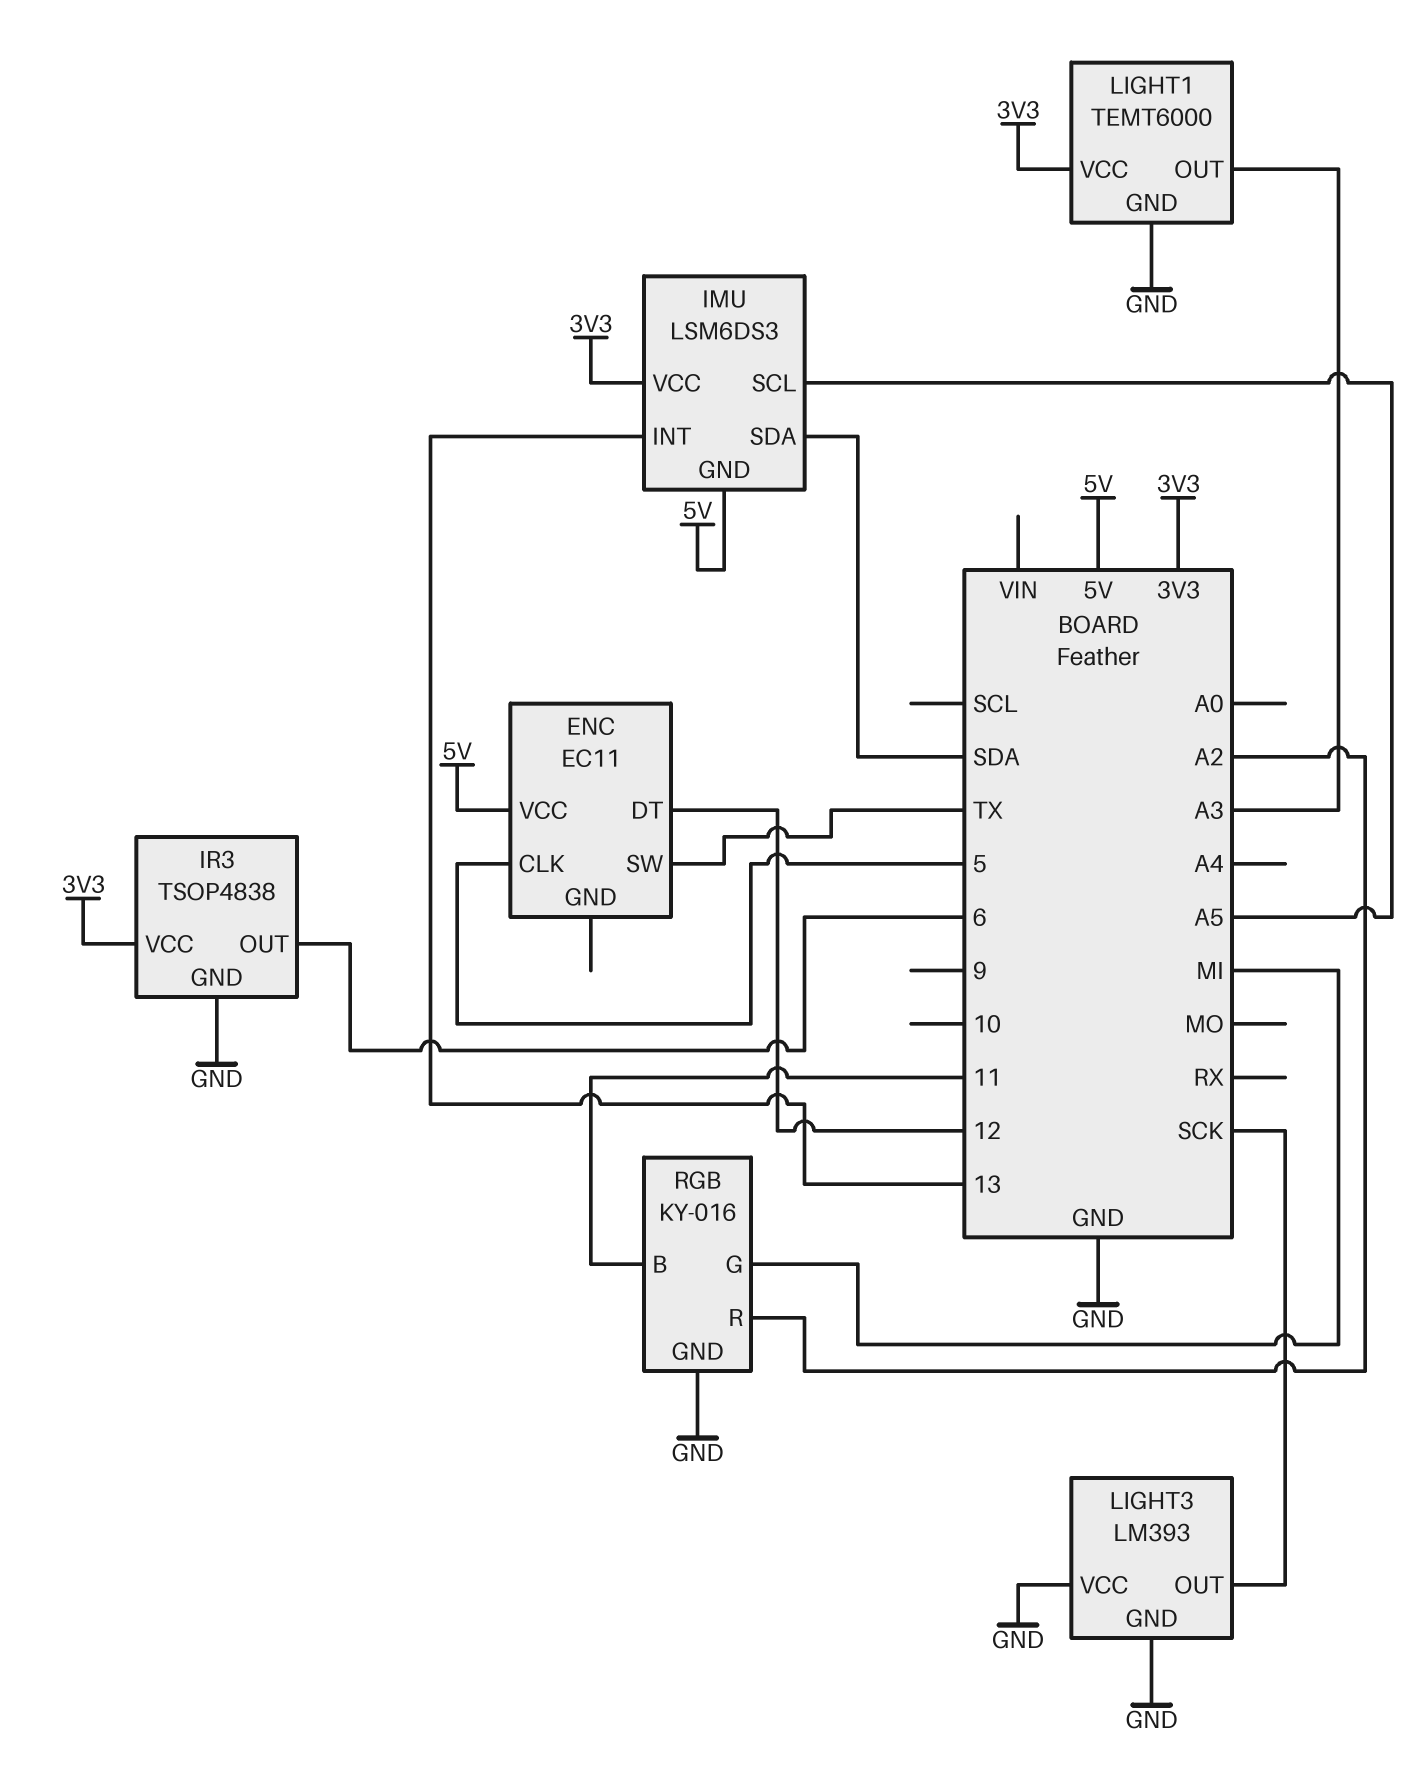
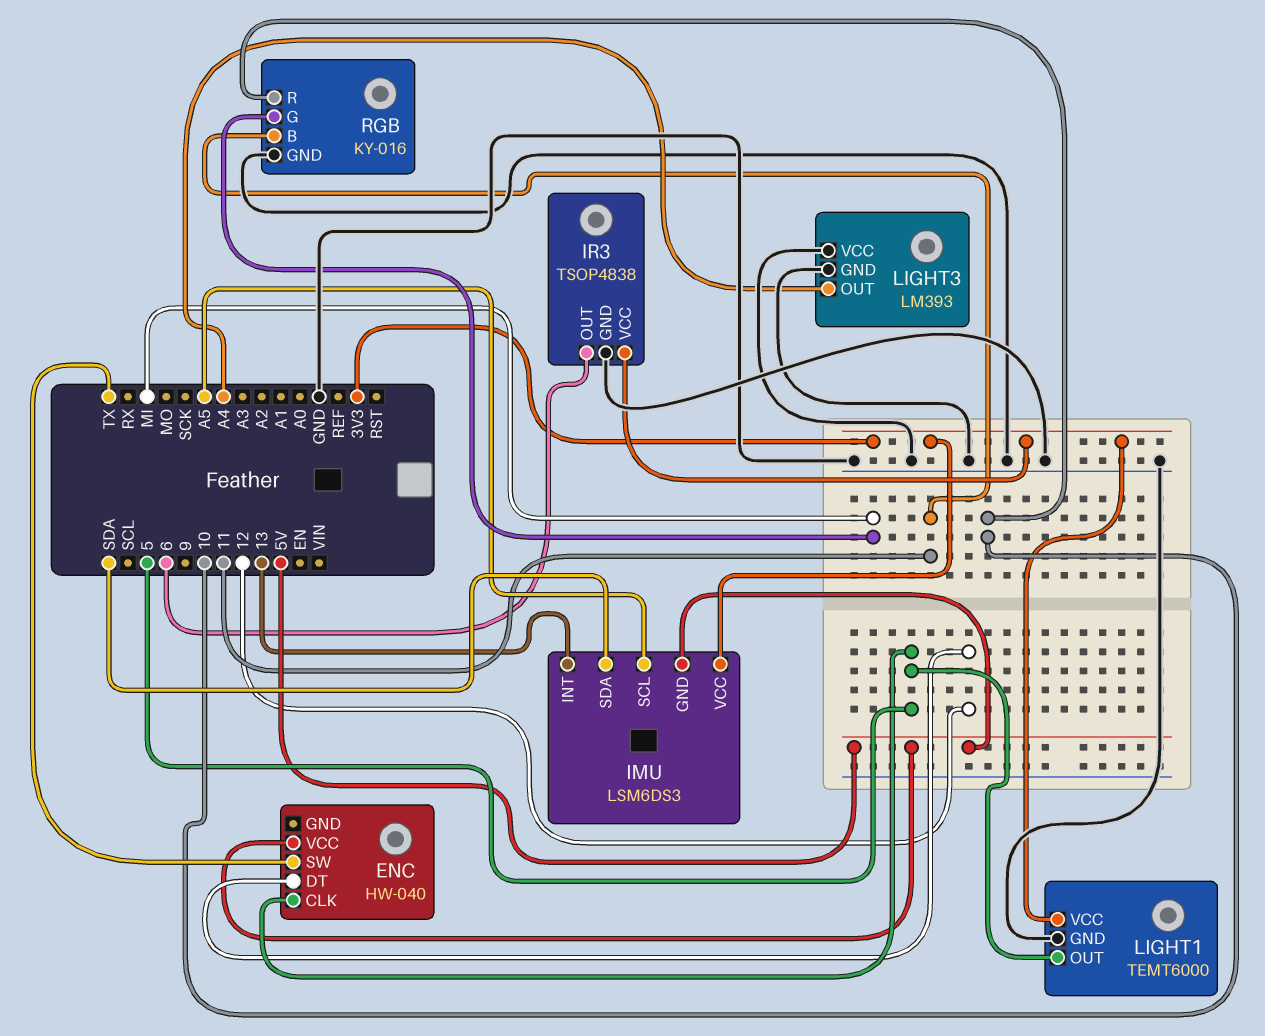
ENC: EC11 -> HW-040
LIGHT1 pin OUT: A3 -> 5
LIGHT3 pin OUT: SCK -> A4
RGB pin R: A2 -> 10

